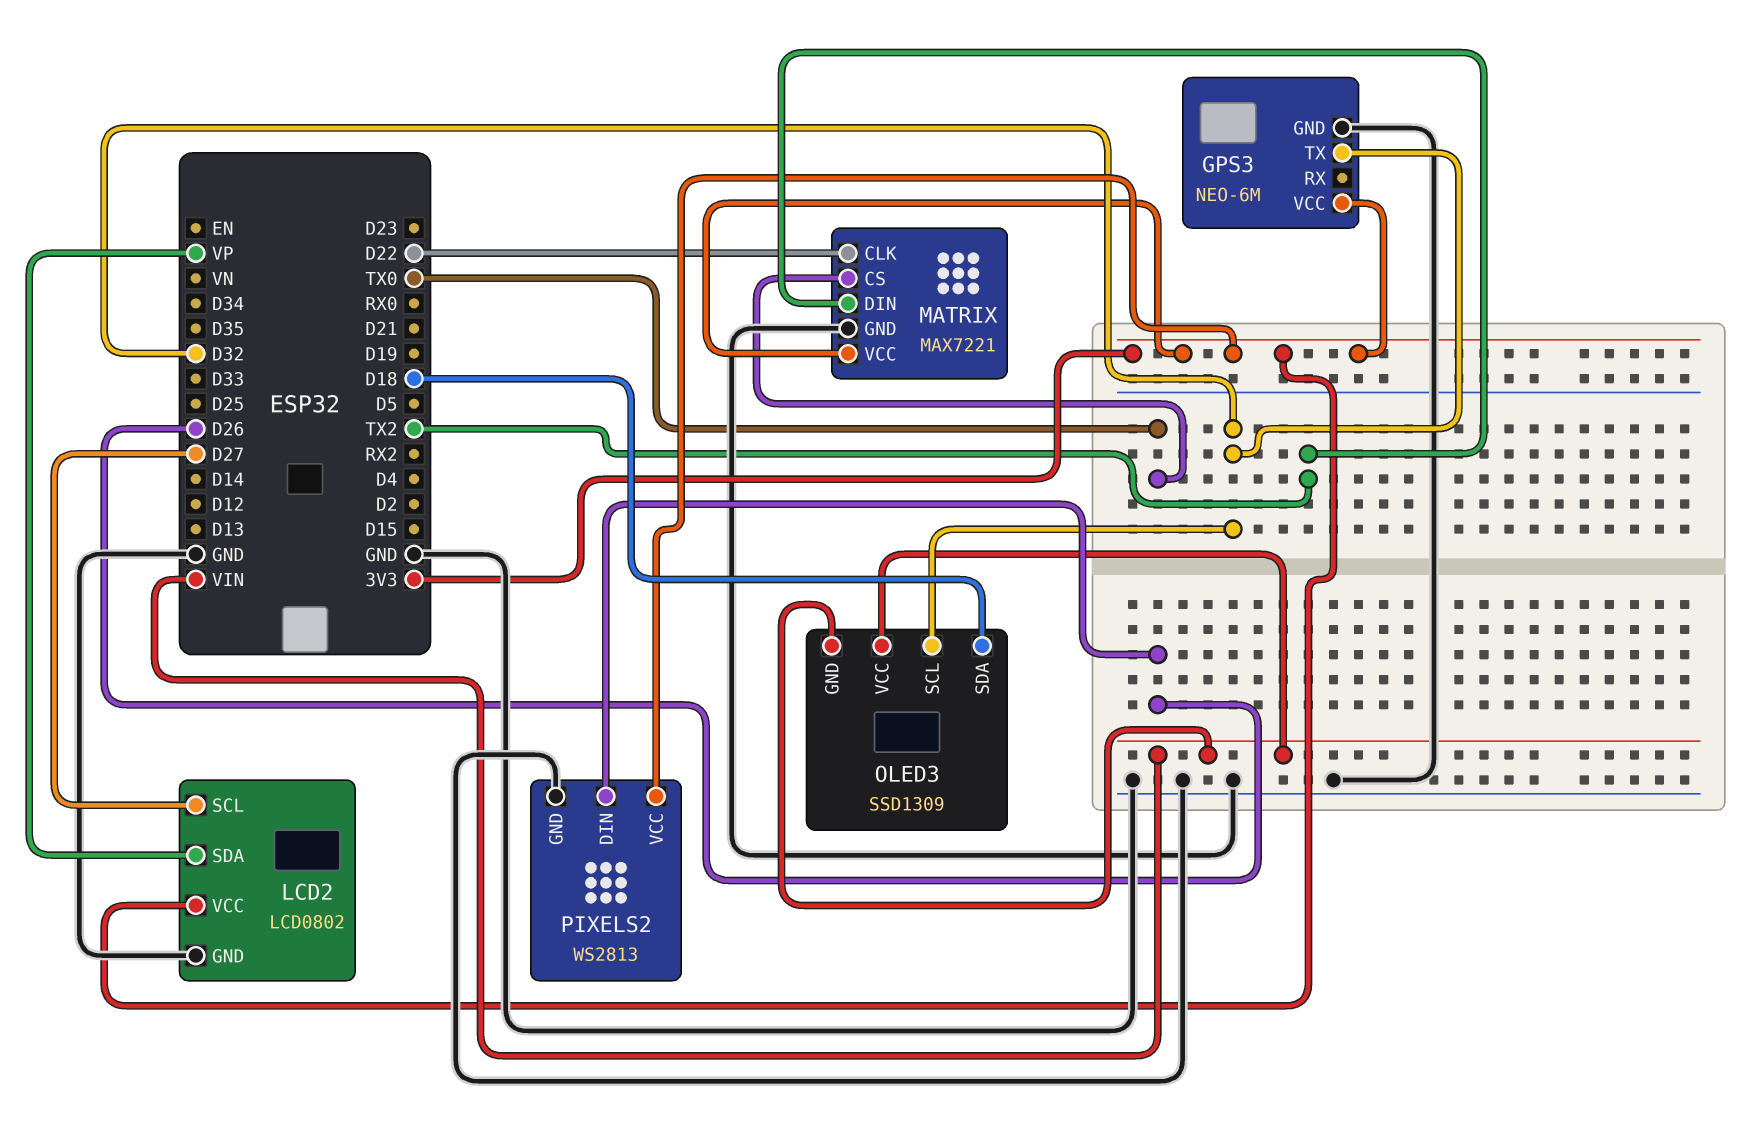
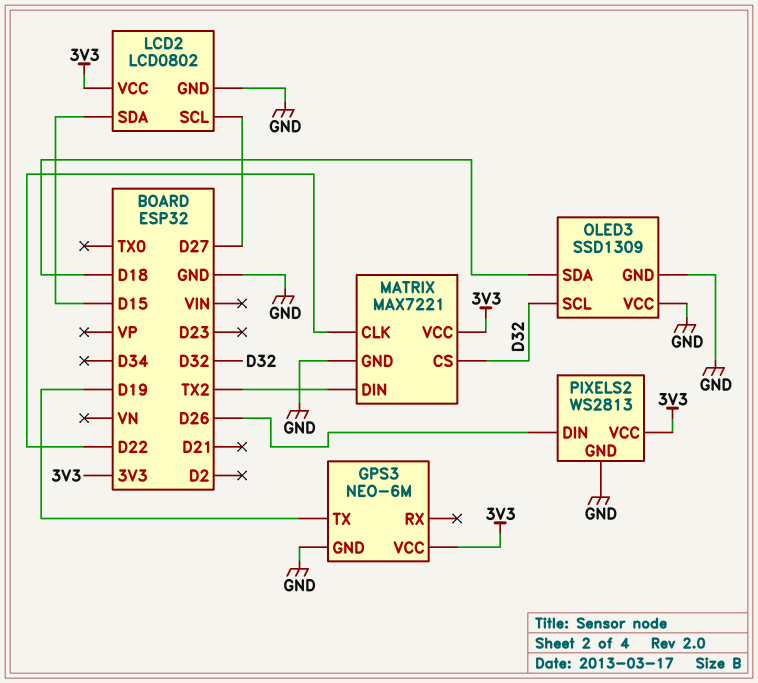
GPS3 pin TX: D32 -> D19
LCD2 pin SDA: VP -> D15
MATRIX pin CS: TX0 -> D32
OLED3 pin GND: VIN -> GND
OLED3 pin VCC: VIN -> GND

